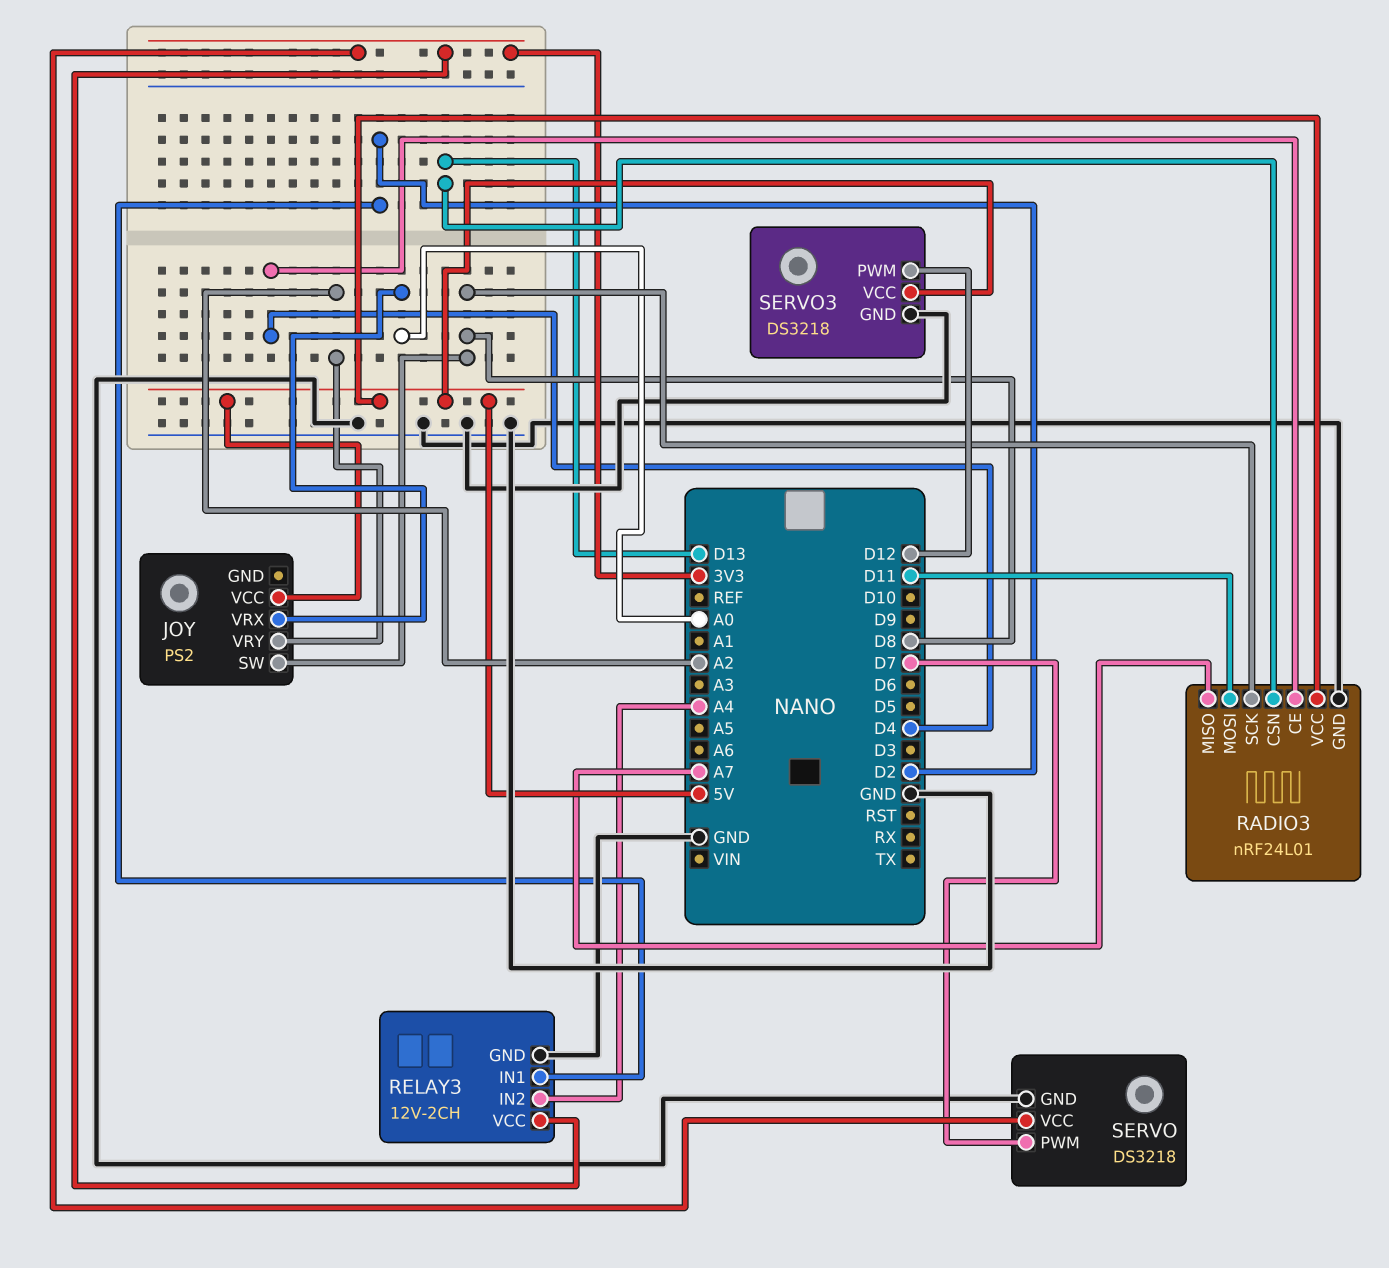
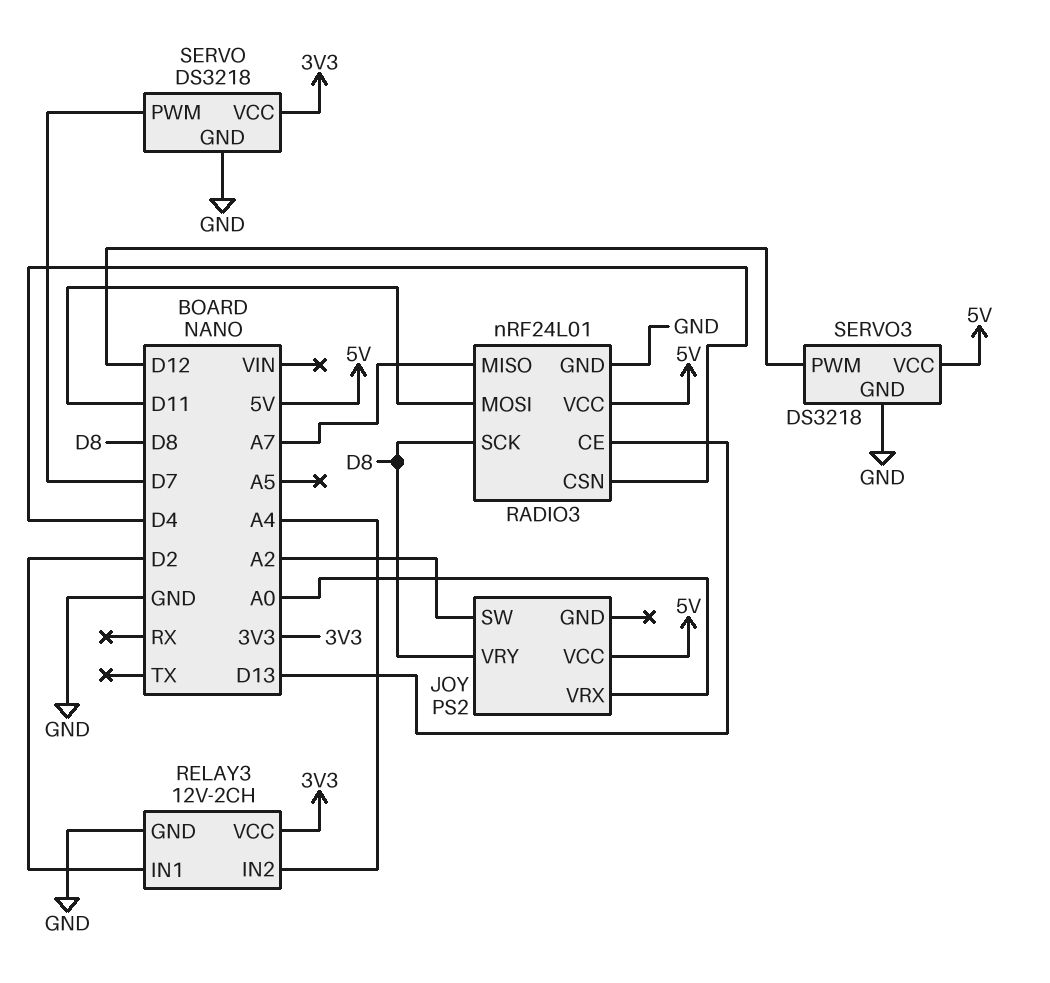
JOY pin SW: D8 -> A2
JOY pin VRY: A2 -> D8
RADIO3 pin CE: D4 -> D13
RADIO3 pin CSN: D13 -> D4

